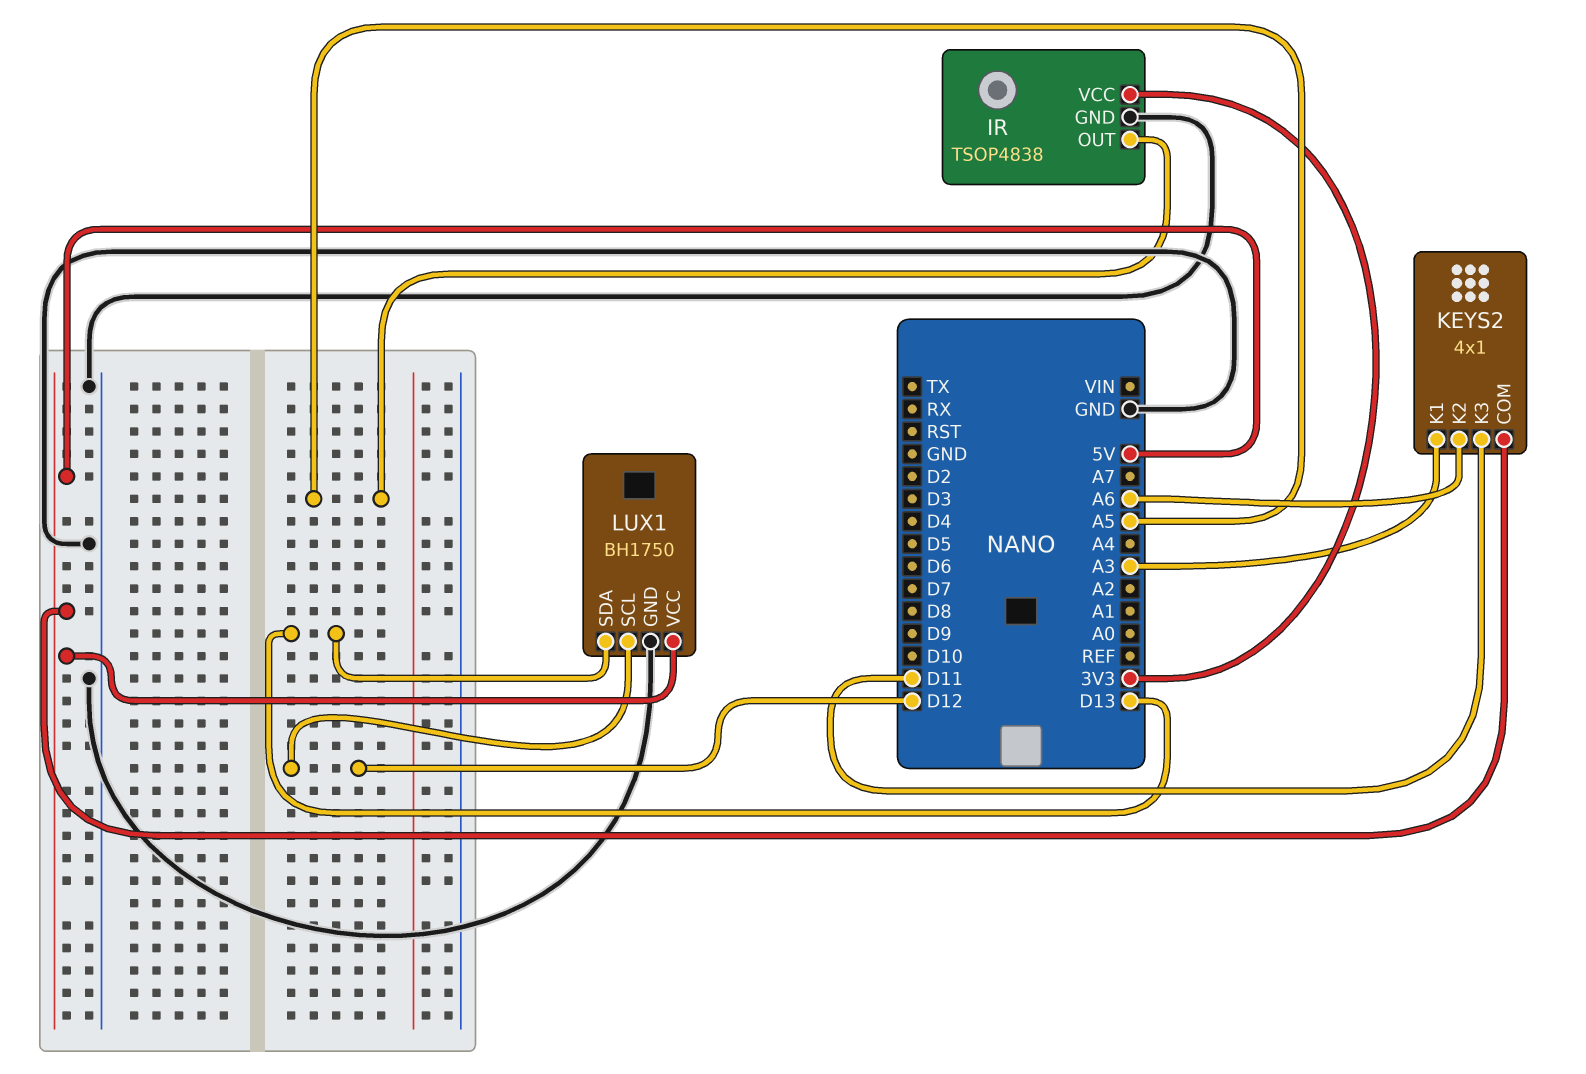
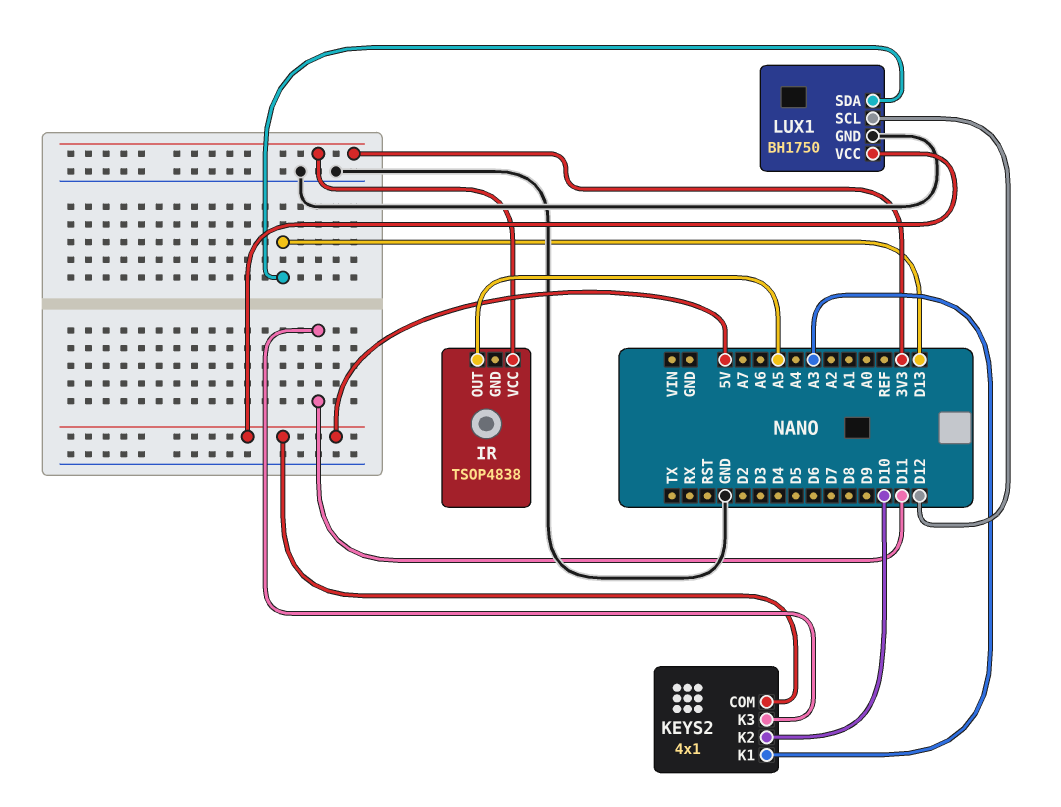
IR pin GND: GND -> none
KEYS2 pin K2: A6 -> D10

